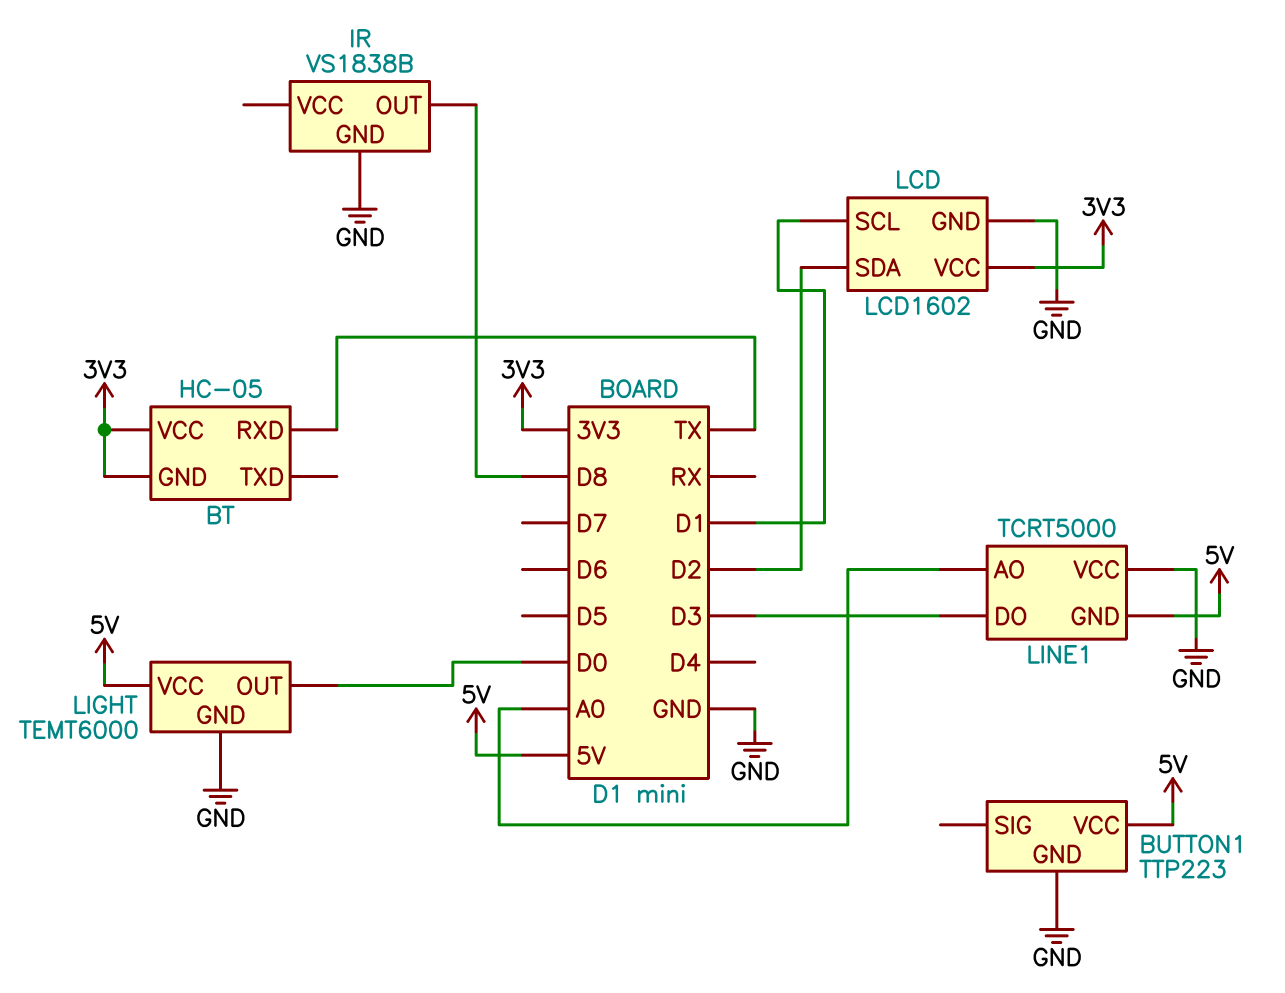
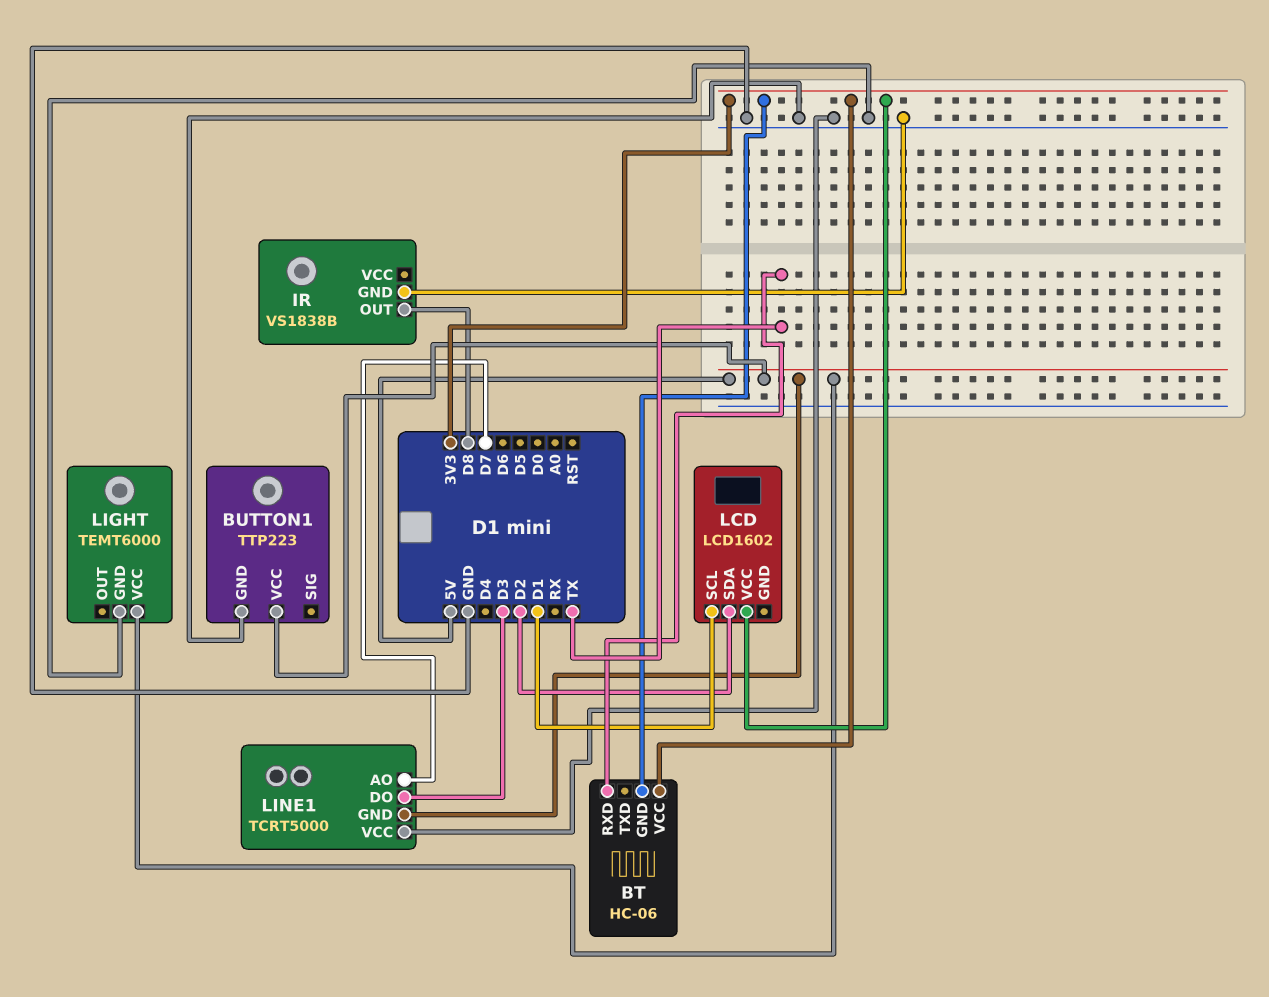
BT: HC-05 -> HC-06
LCD pin GND: GND -> none
LIGHT pin OUT: D0 -> none
LINE1 pin AO: A0 -> D7

